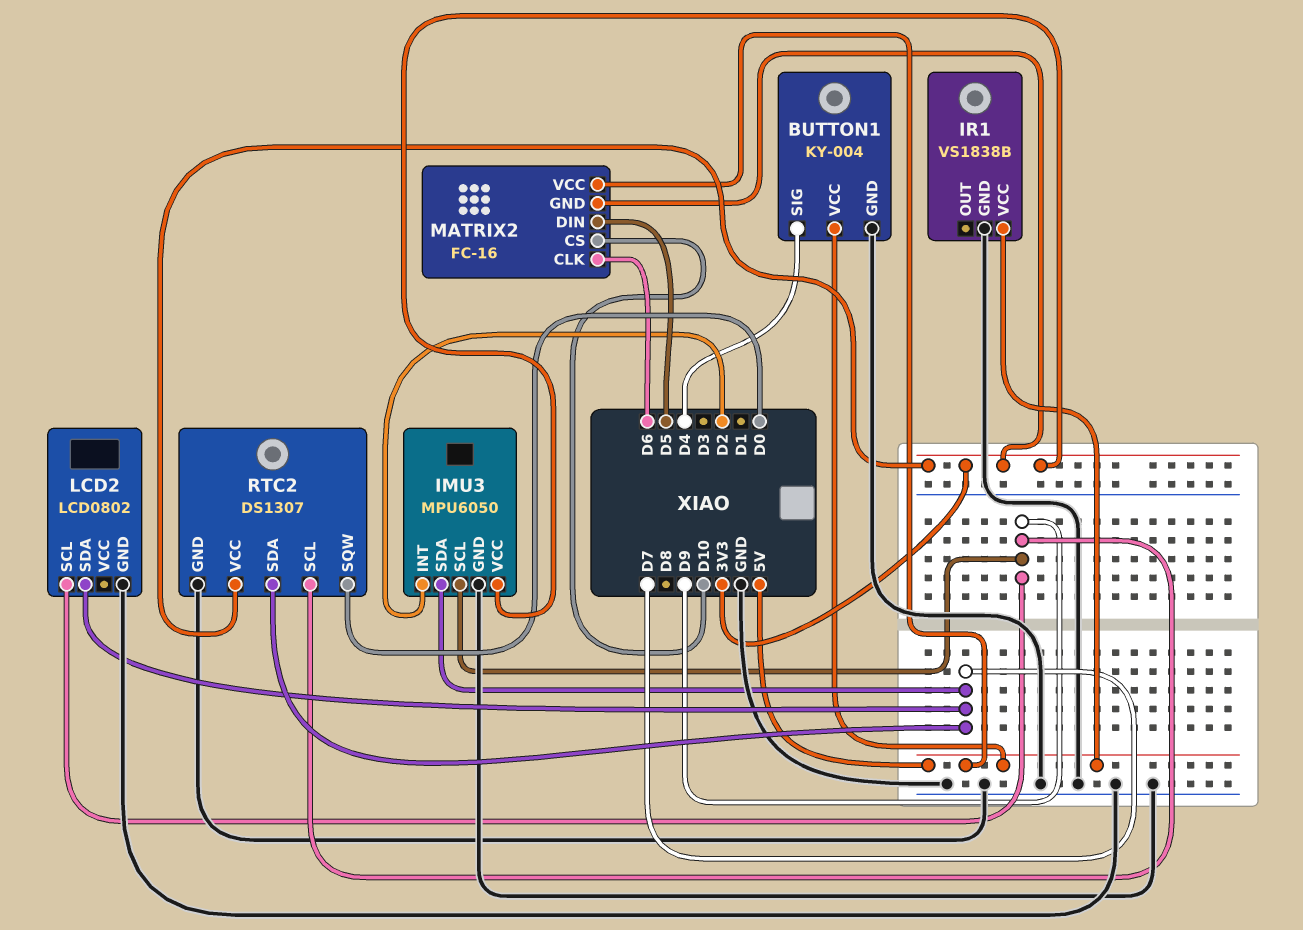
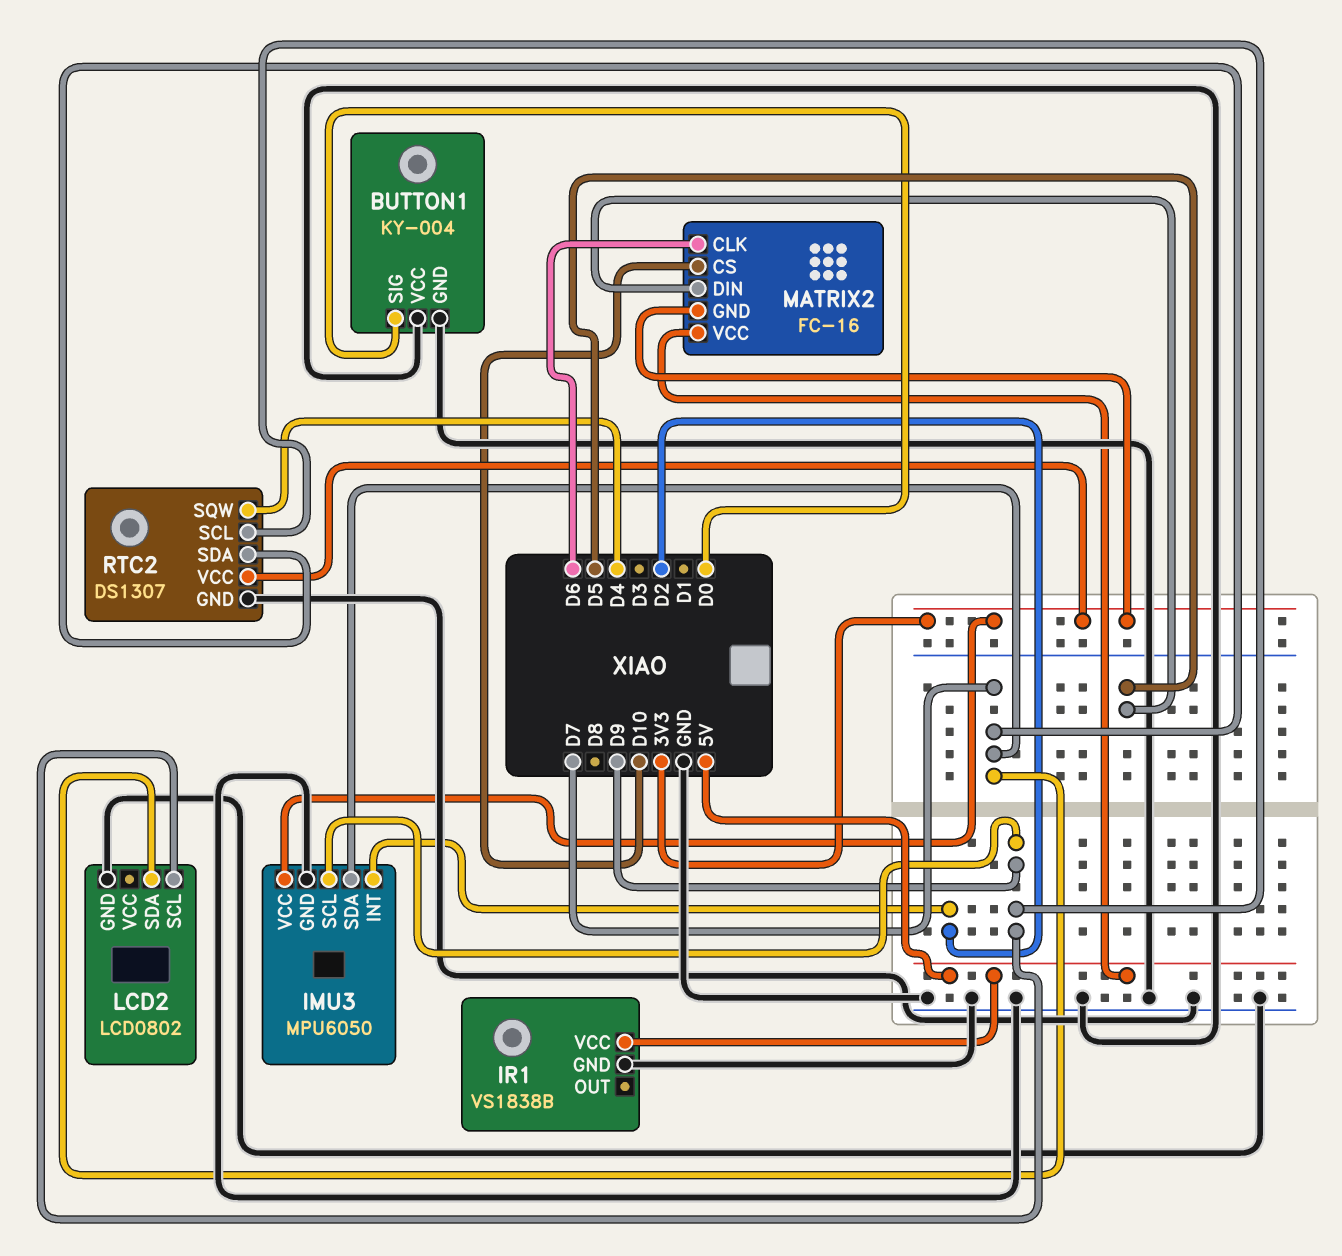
BUTTON1 pin SIG: D4 -> D0
BUTTON1 pin VCC: 5V -> GND
RTC2 pin SQW: D0 -> D4

